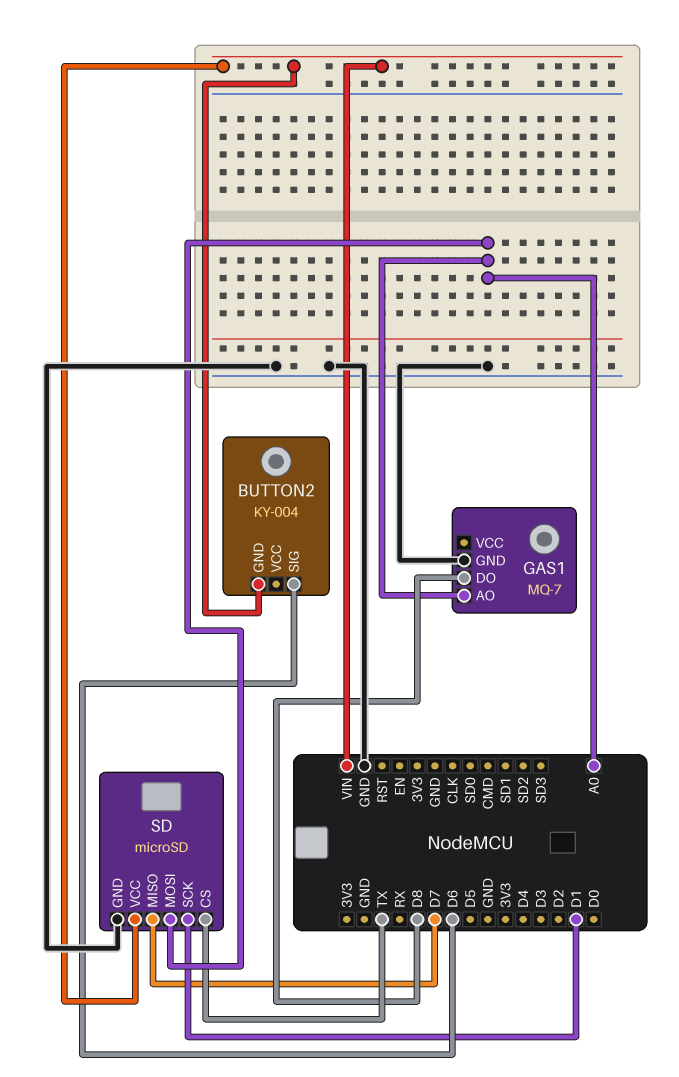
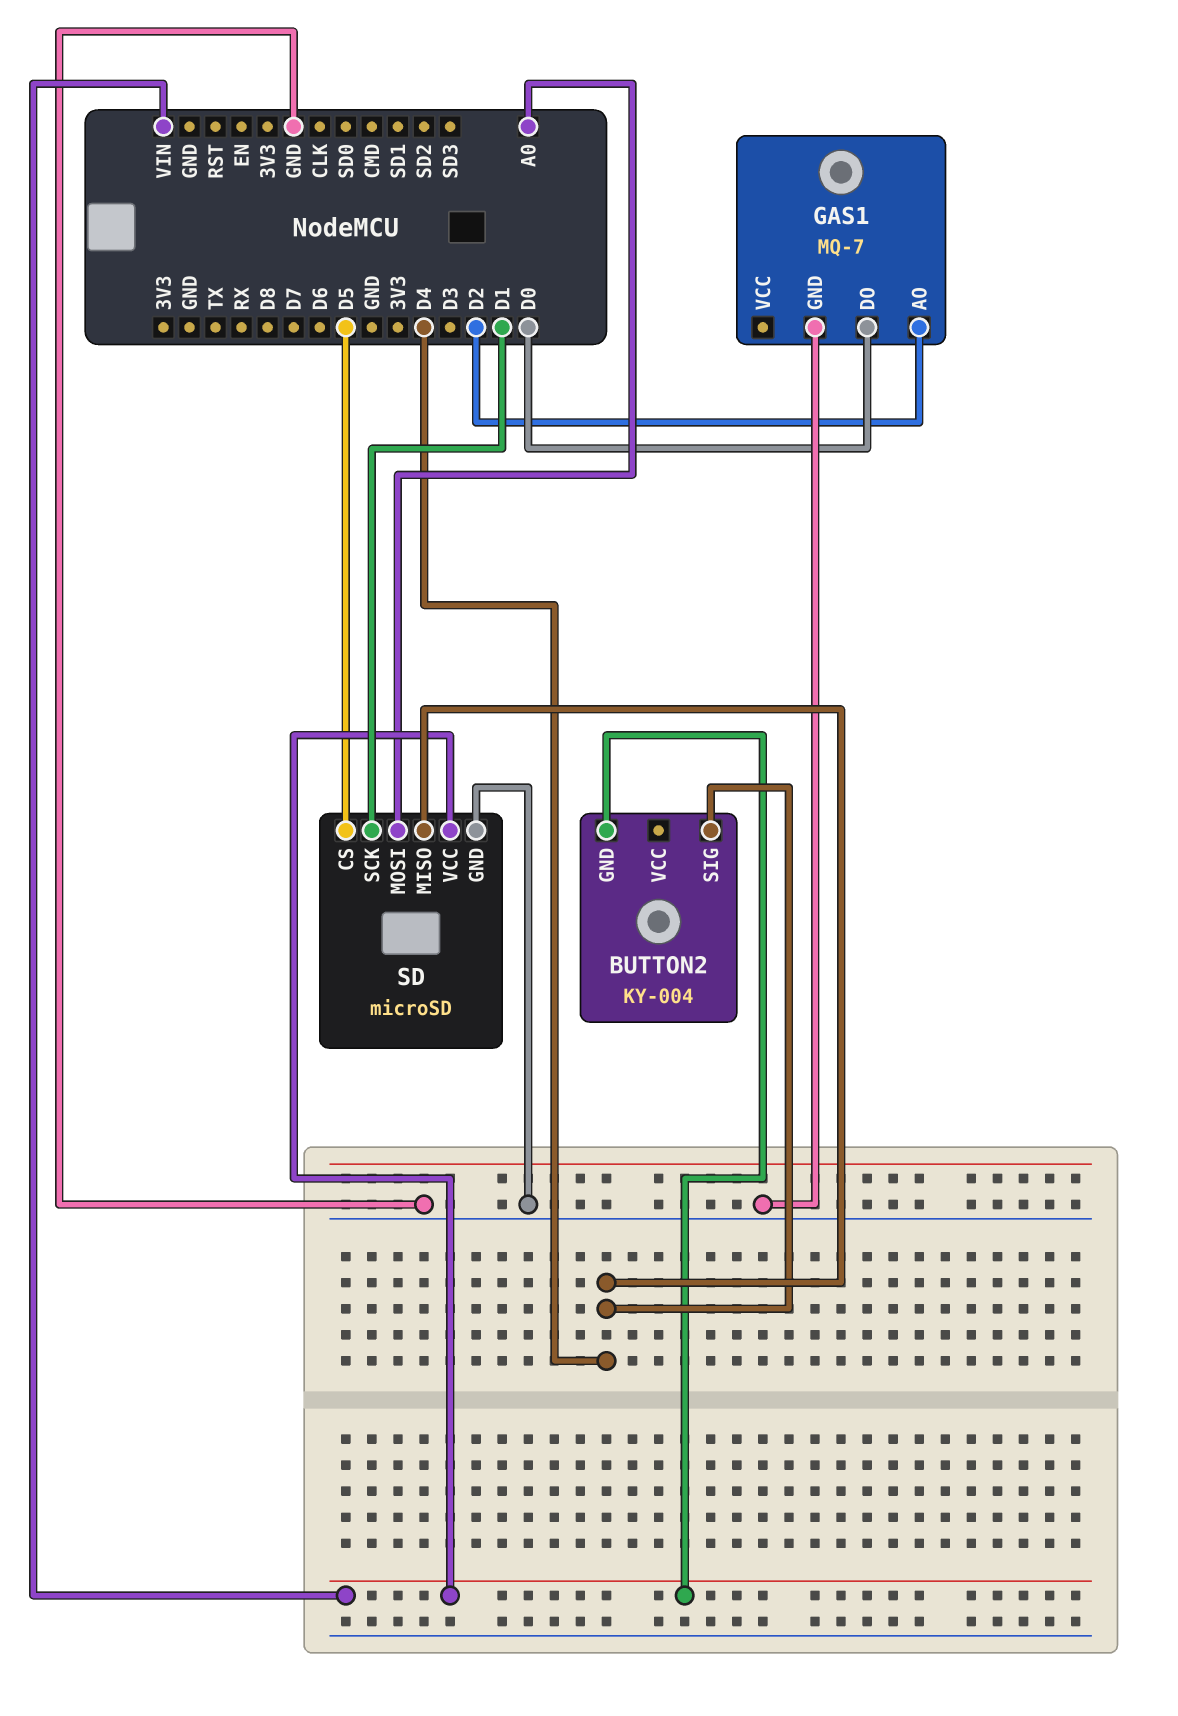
BUTTON2 pin SIG: D6 -> D4
GAS1 pin AO: A0 -> D2
GAS1 pin DO: D8 -> D0
SD pin CS: TX -> D5
SD pin MISO: D7 -> D4

